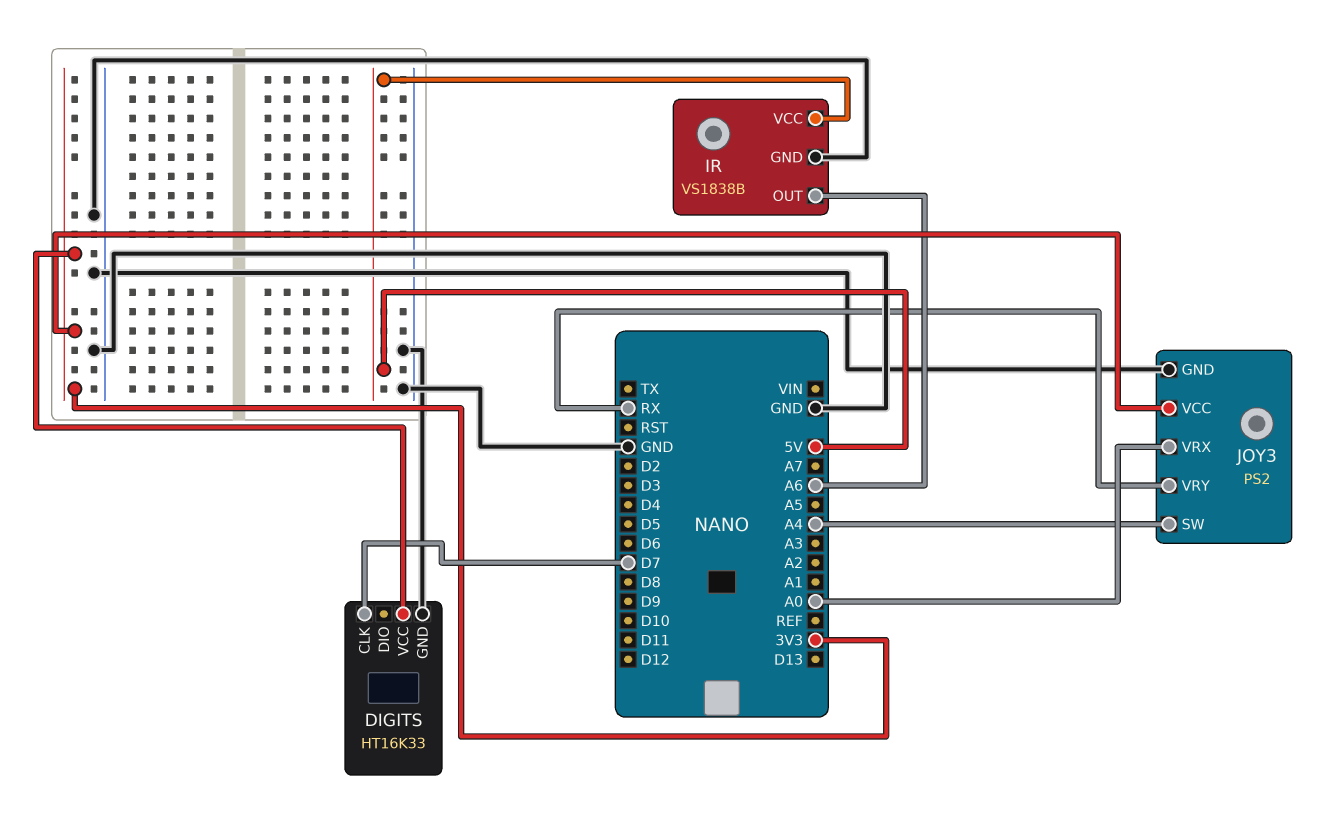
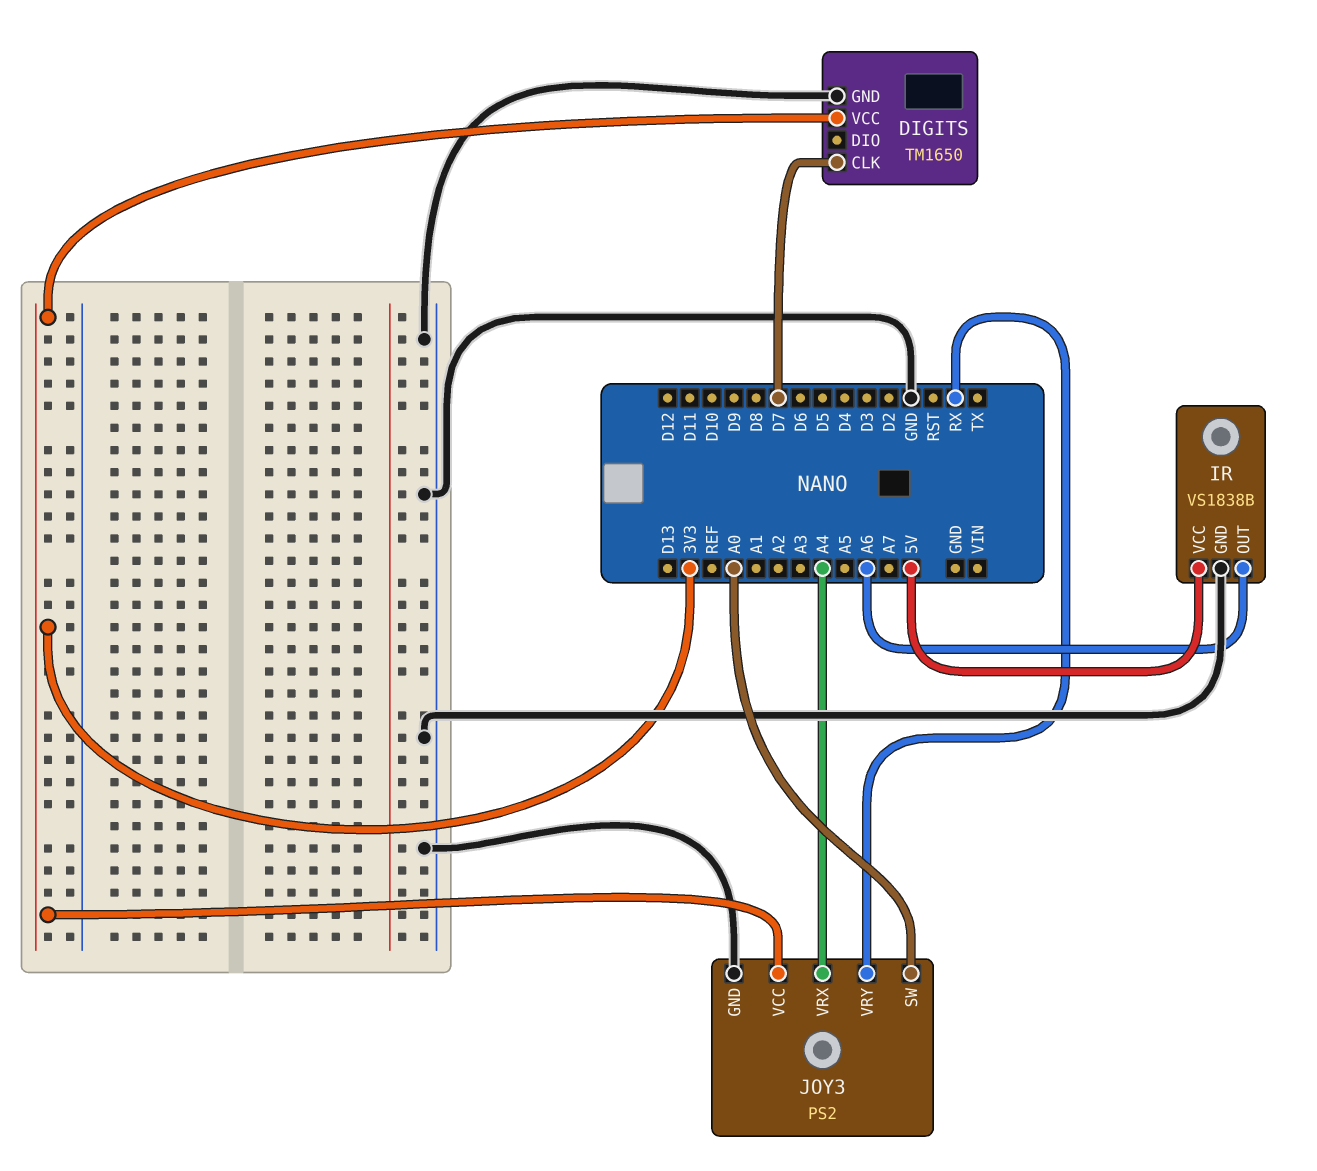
DIGITS: HT16K33 -> TM1650
JOY3 pin SW: A4 -> A0
JOY3 pin VRX: A0 -> A4

